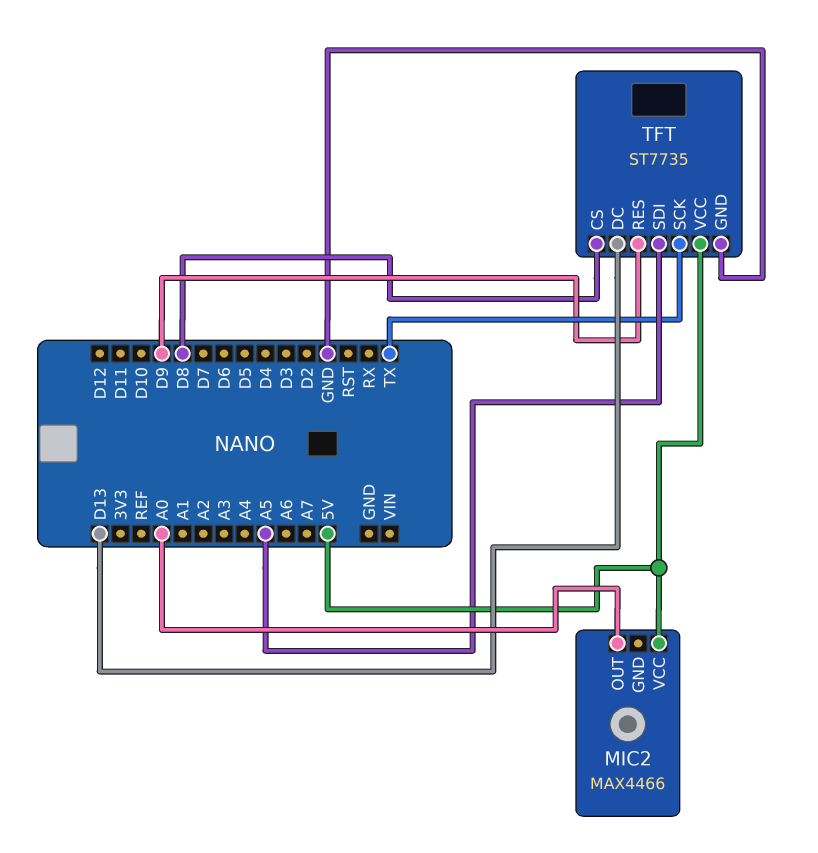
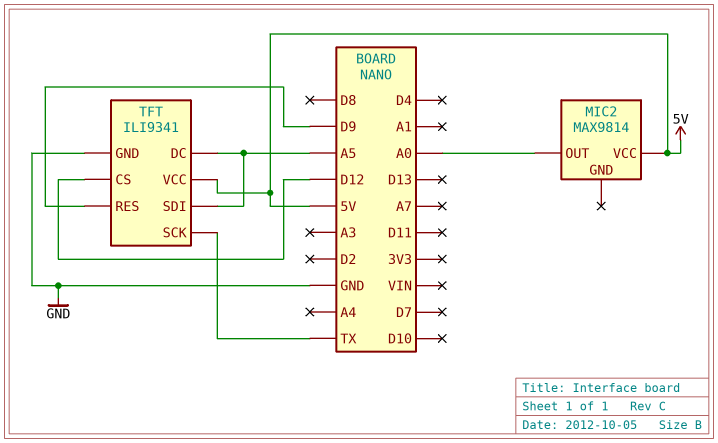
MIC2: MAX4466 -> MAX9814
TFT: ST7735 -> ILI9341
TFT pin CS: D8 -> D12
TFT pin DC: D13 -> A5

